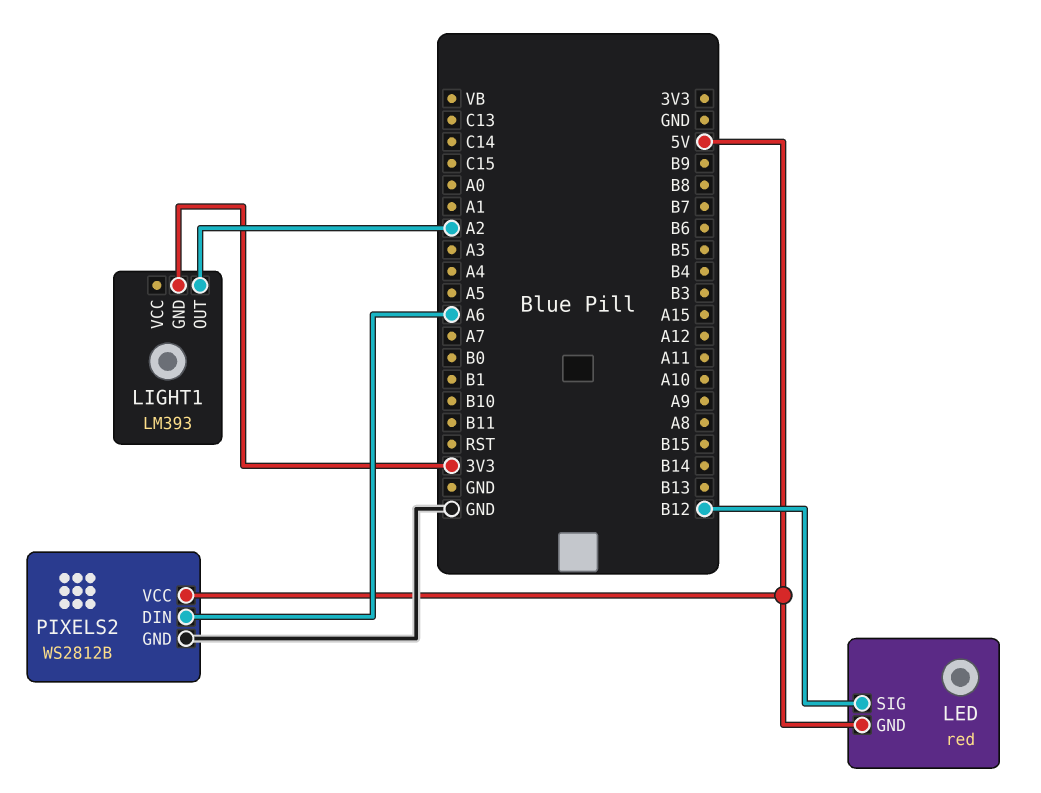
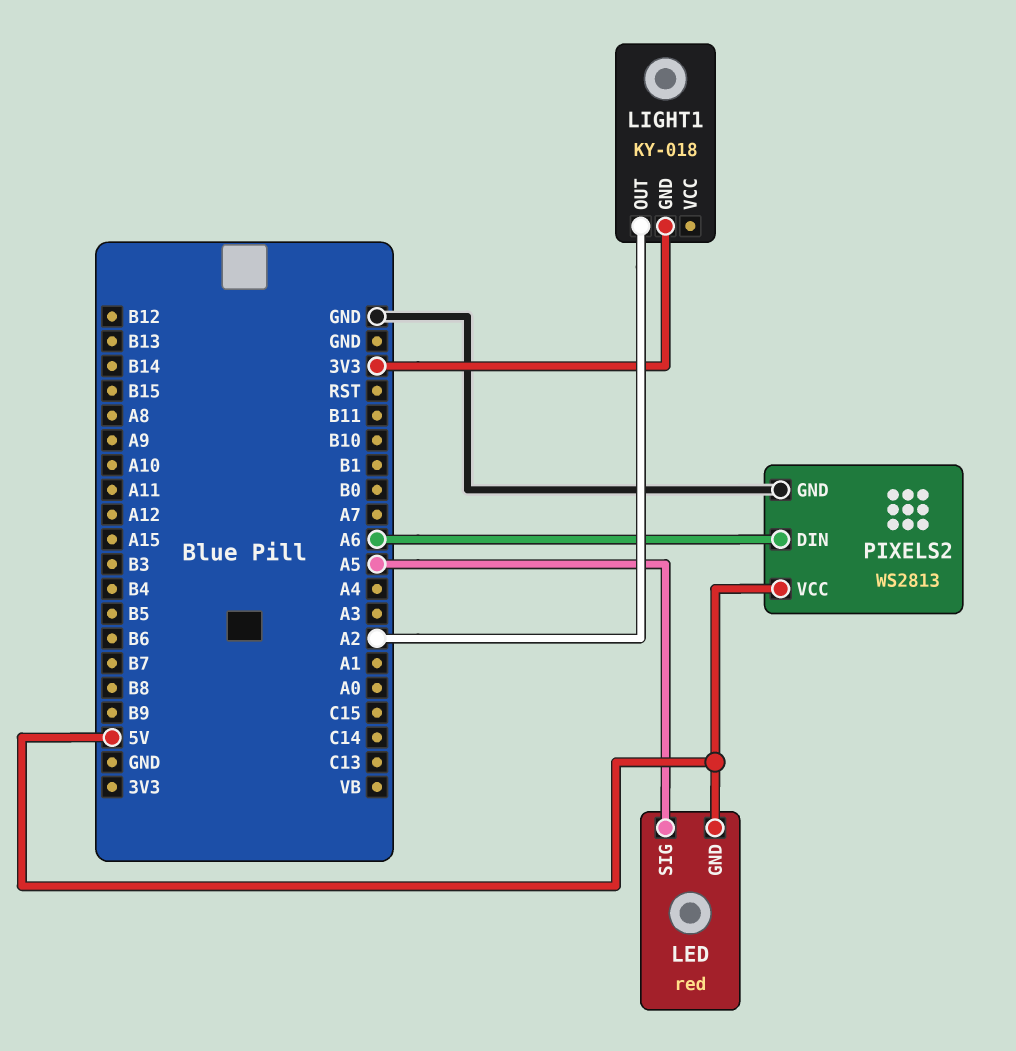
LED pin SIG: B12 -> A5
LIGHT1: LM393 -> KY-018
PIXELS2: WS2812B -> WS2813

